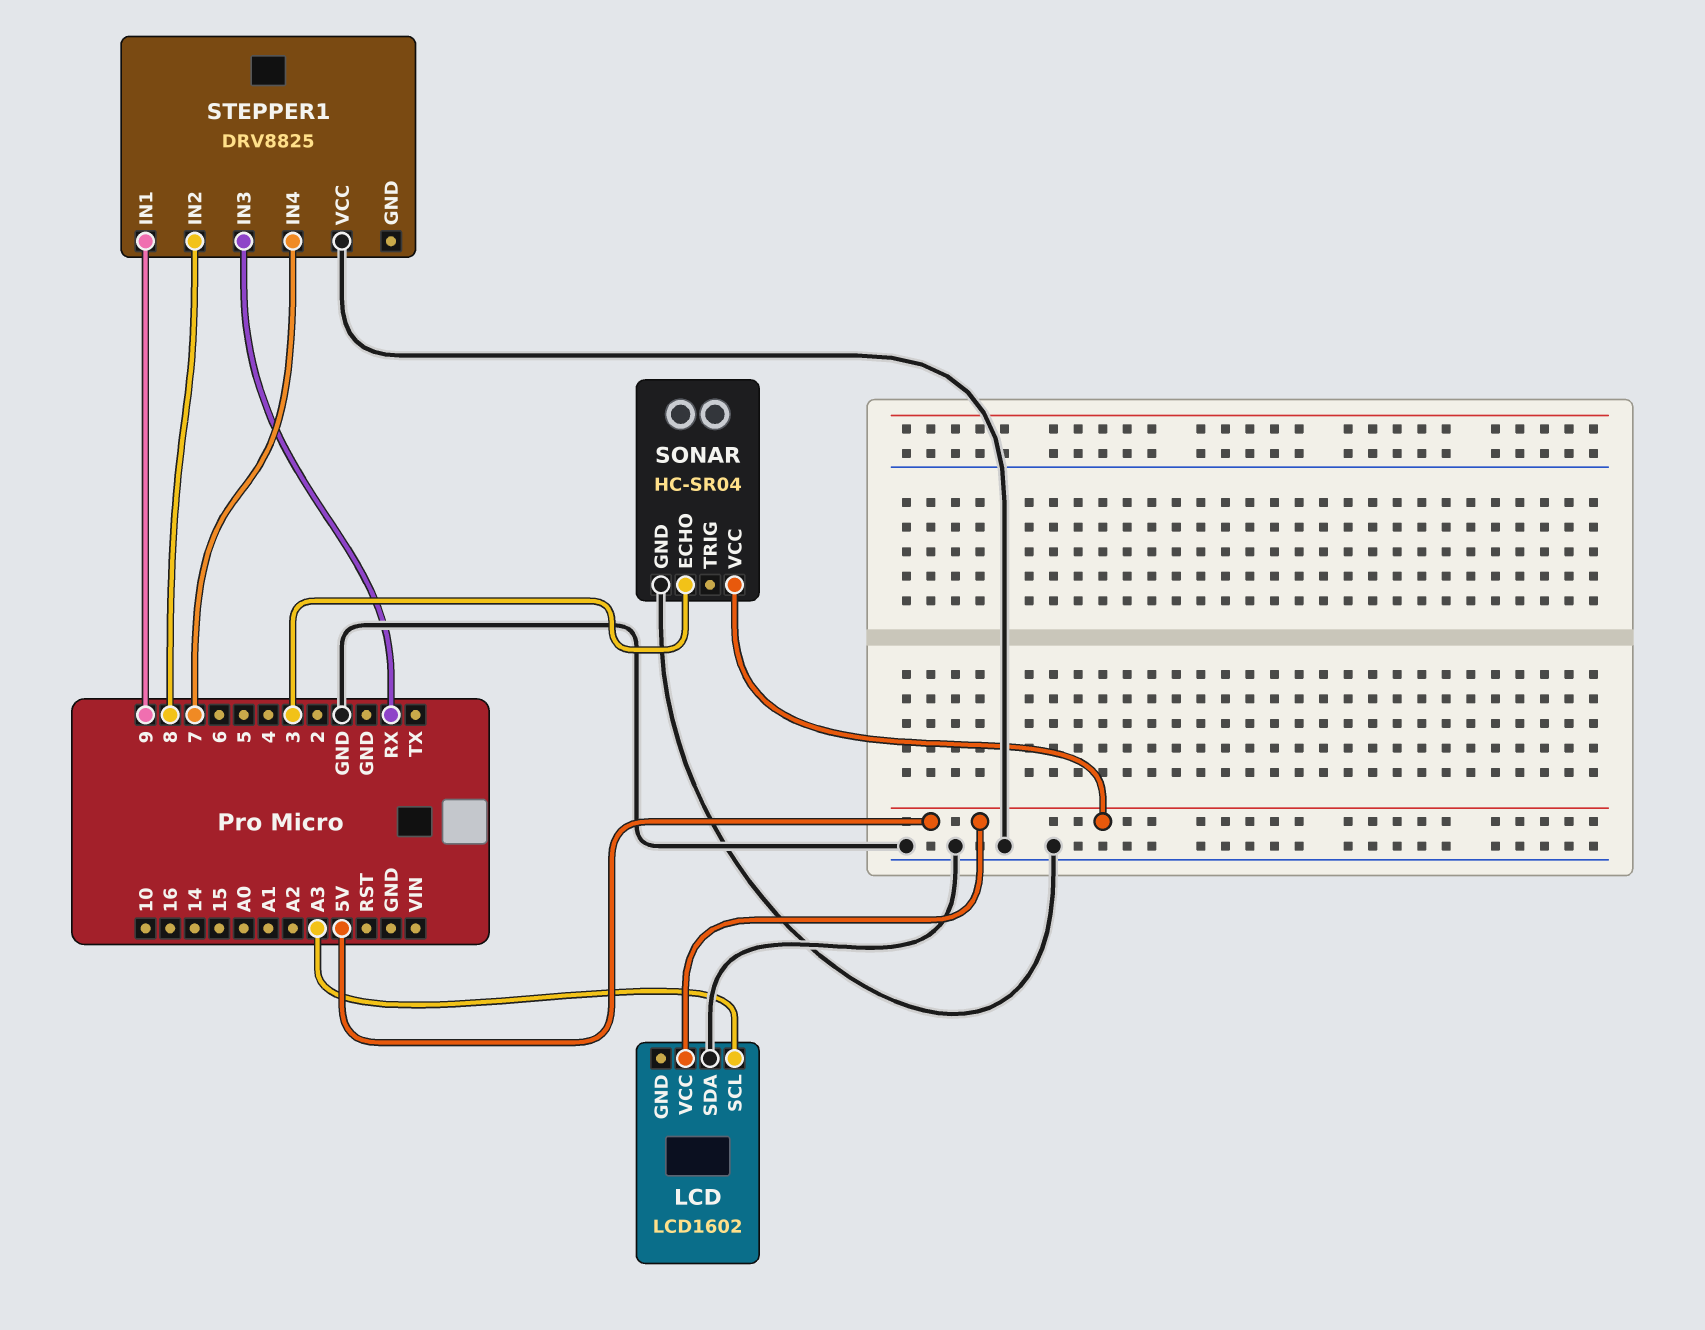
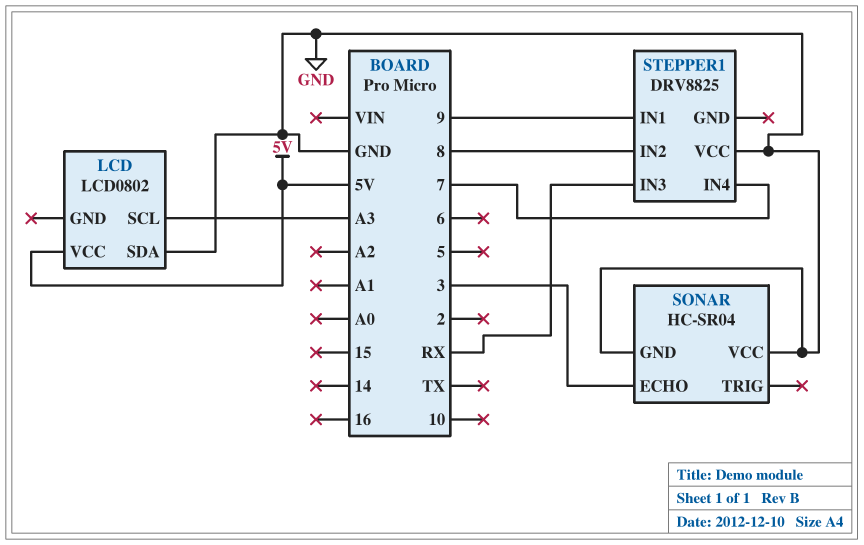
LCD: LCD1602 -> LCD0802
SONAR pin VCC: 5V -> GND

